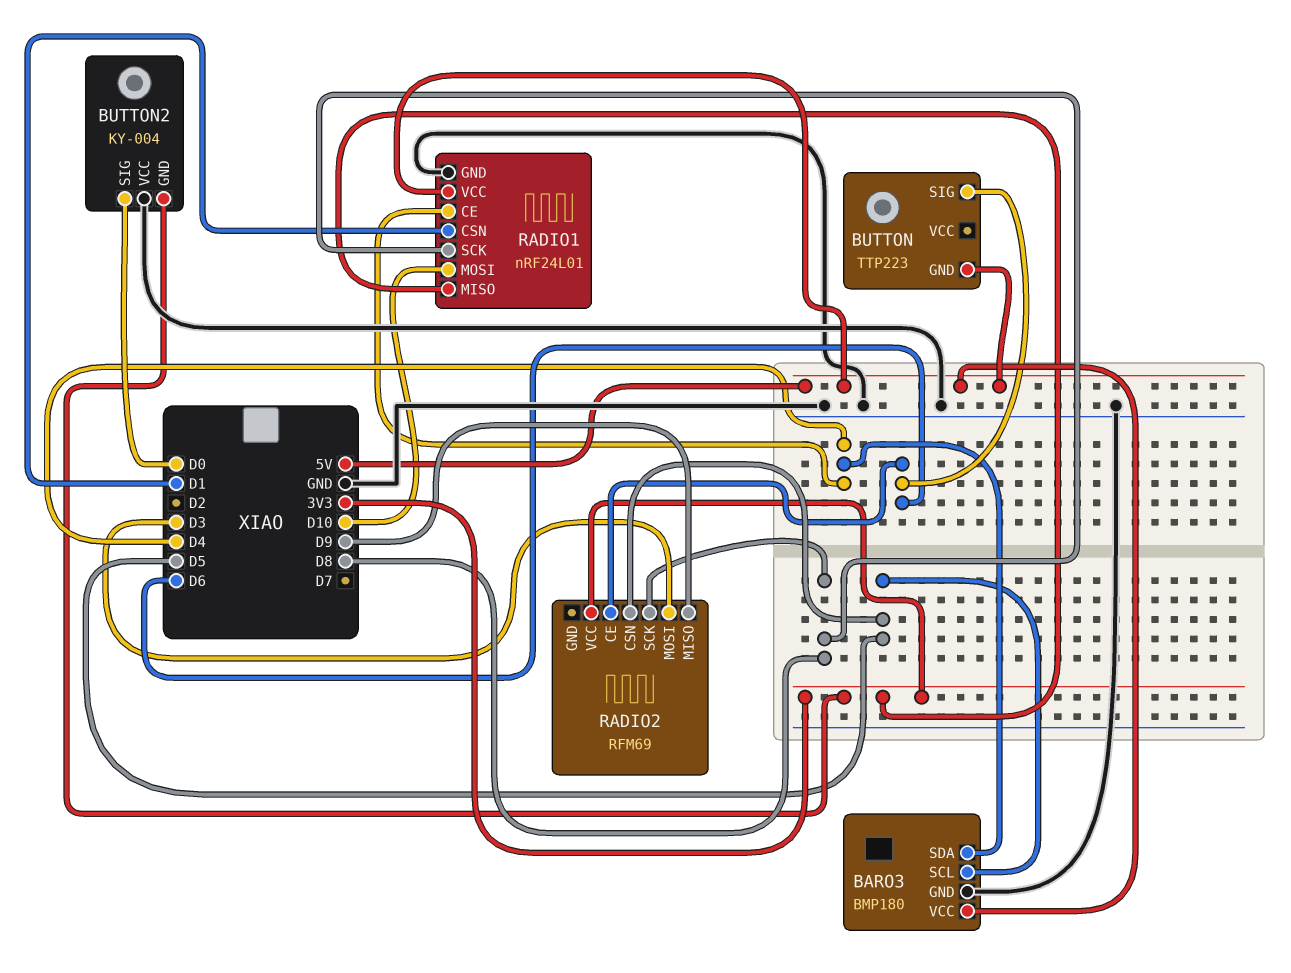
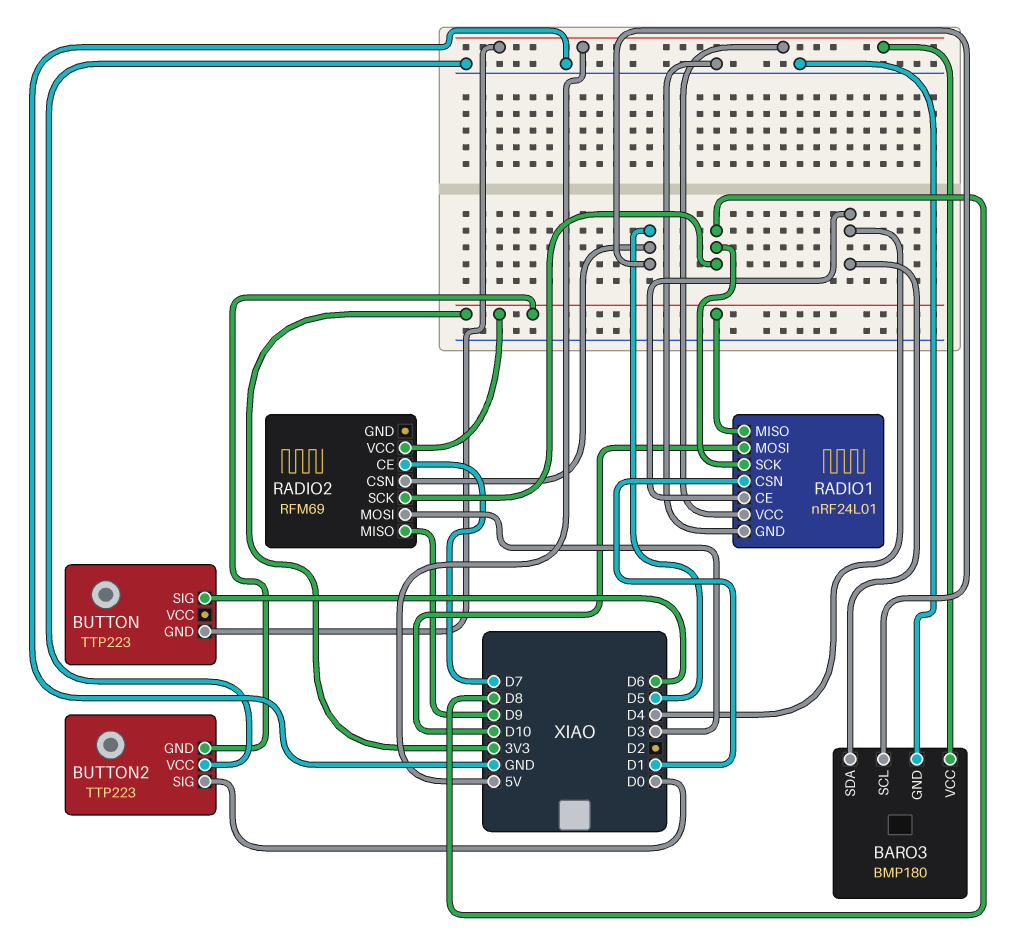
BUTTON2: KY-004 -> TTP223
RADIO2 pin CE: D6 -> D7

